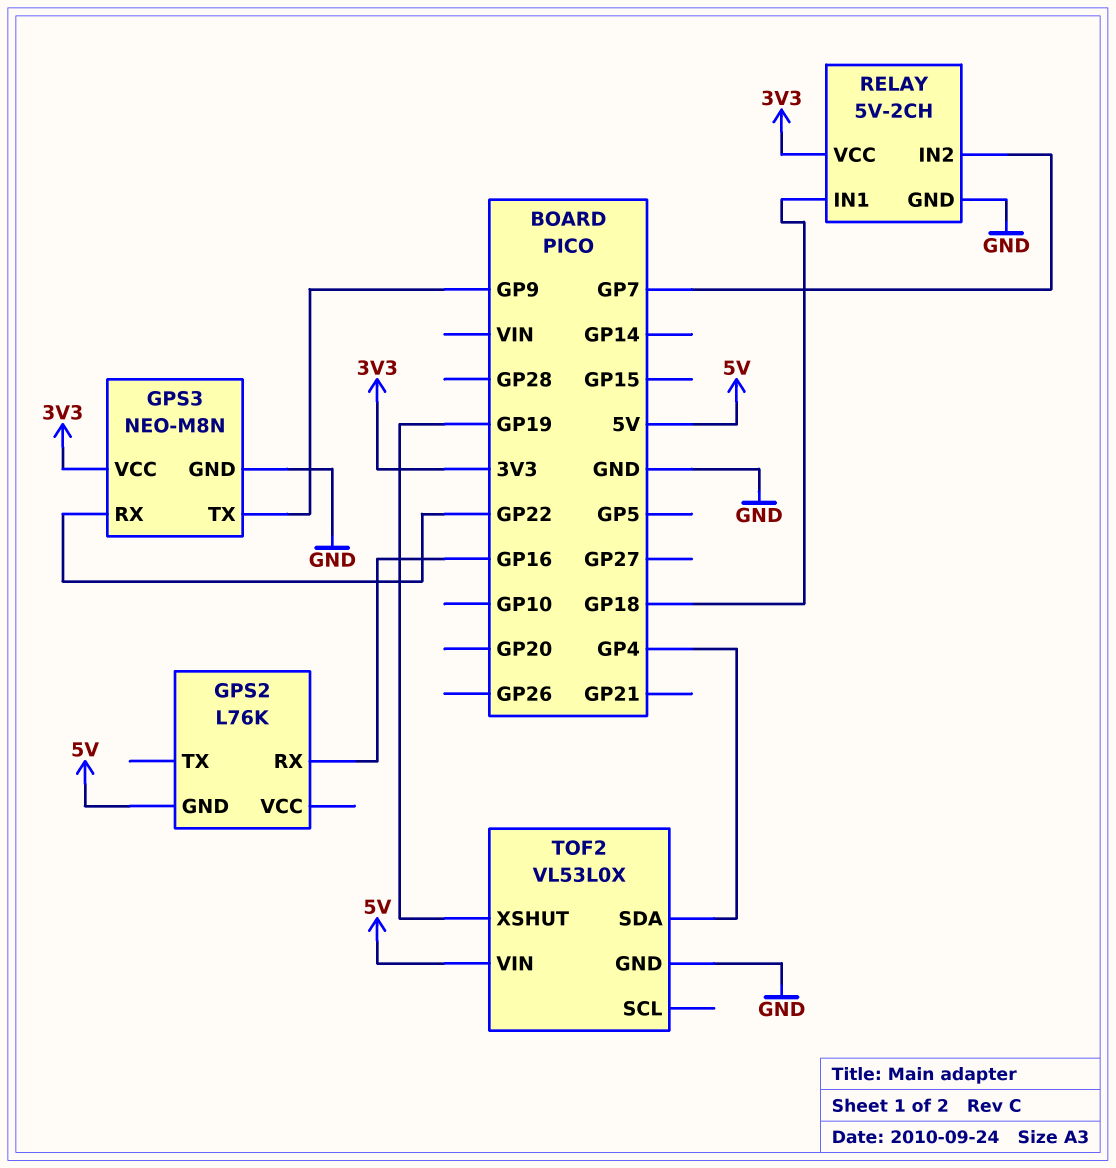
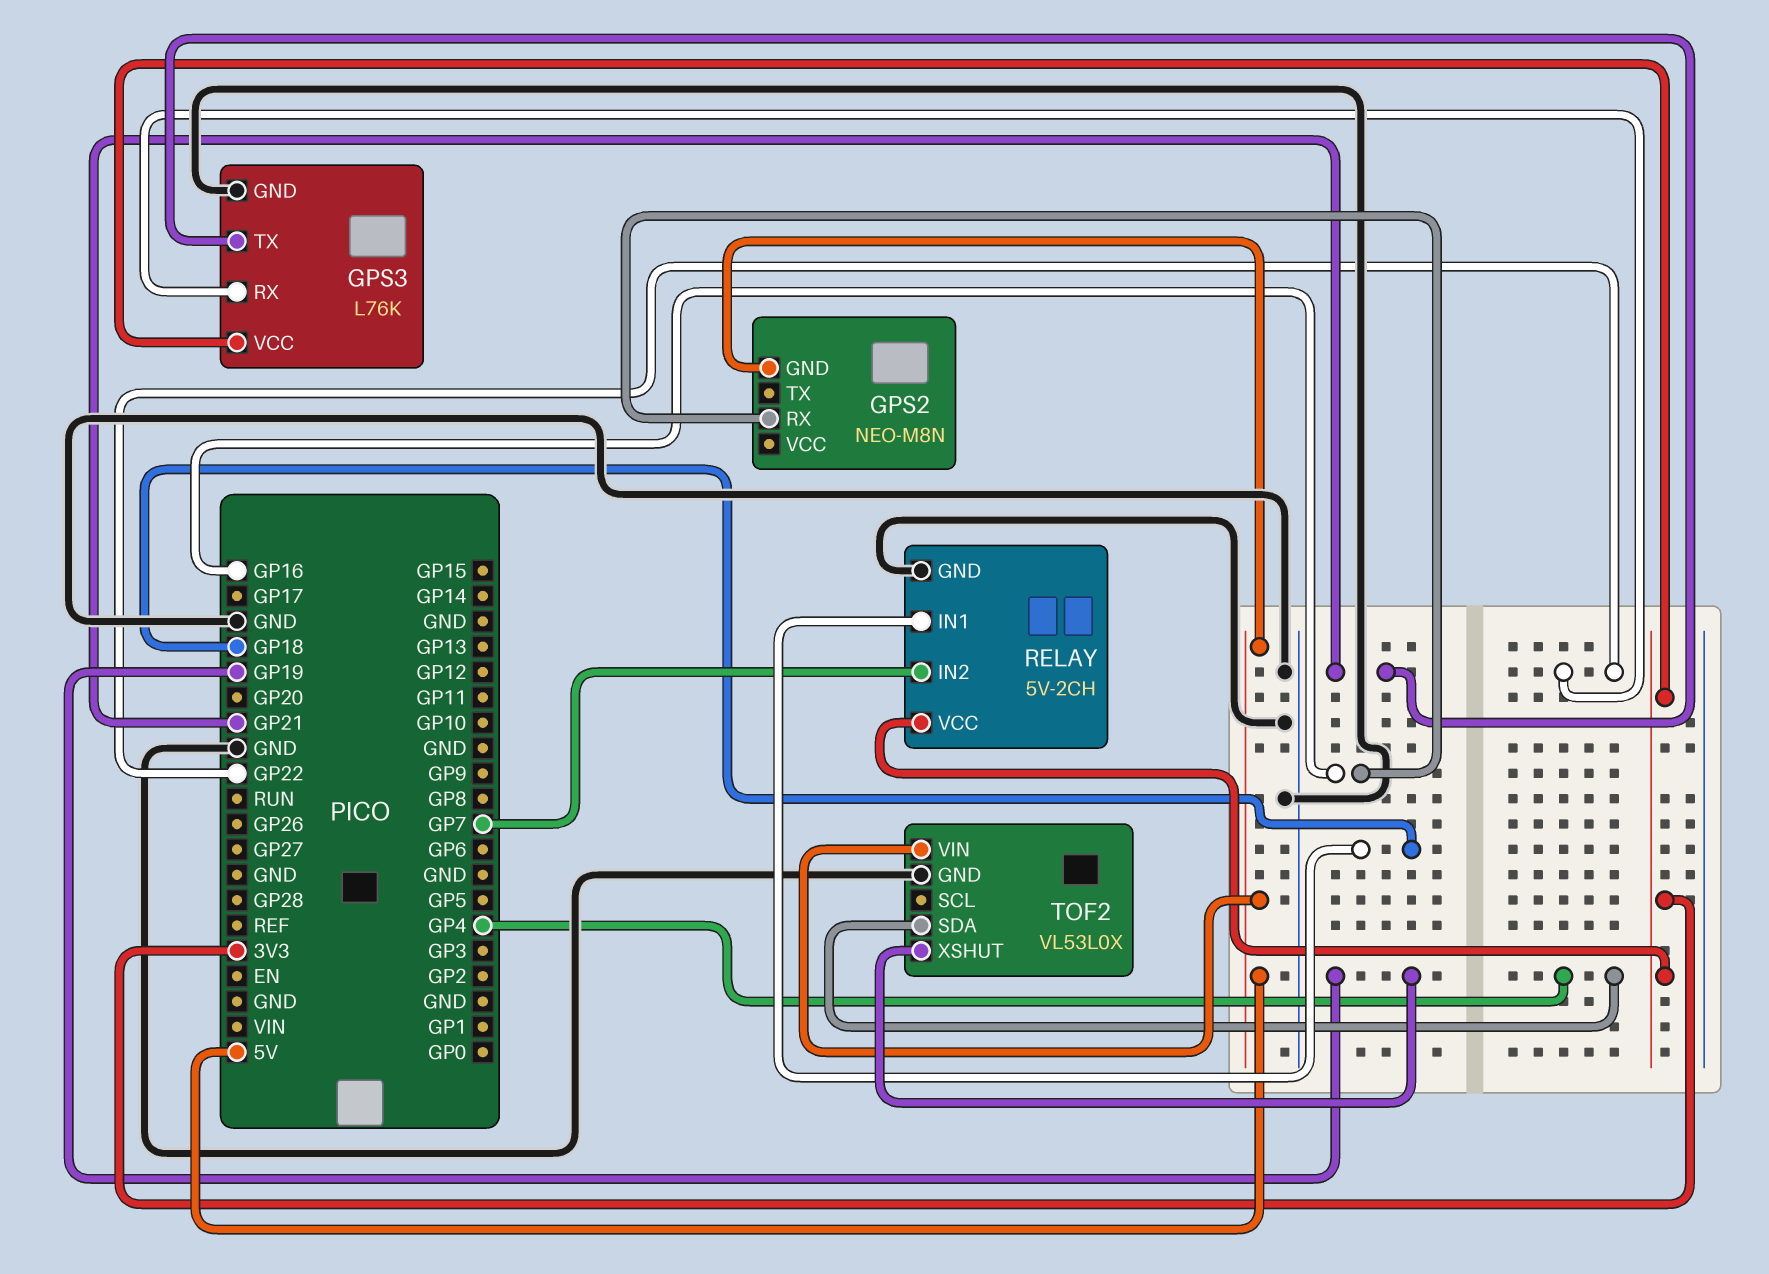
GPS2: L76K -> NEO-M8N
GPS3: NEO-M8N -> L76K
GPS3 pin TX: GP9 -> GP21

